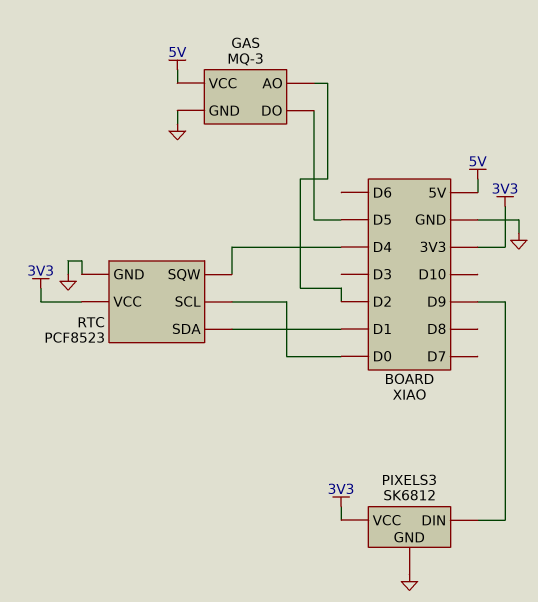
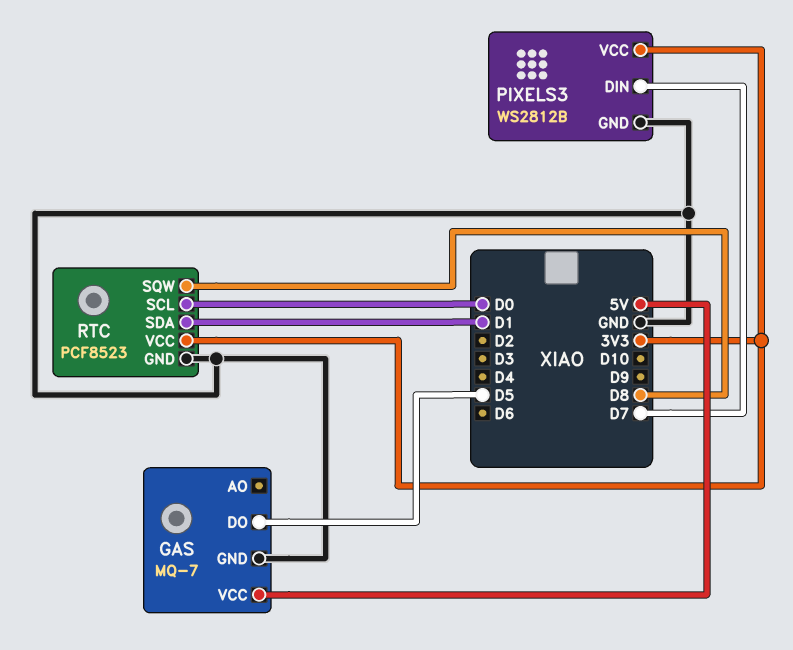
GAS: MQ-3 -> MQ-7
GAS pin AO: D2 -> none
PIXELS3: SK6812 -> WS2812B
PIXELS3 pin DIN: D9 -> D7
RTC pin SQW: D4 -> D8

